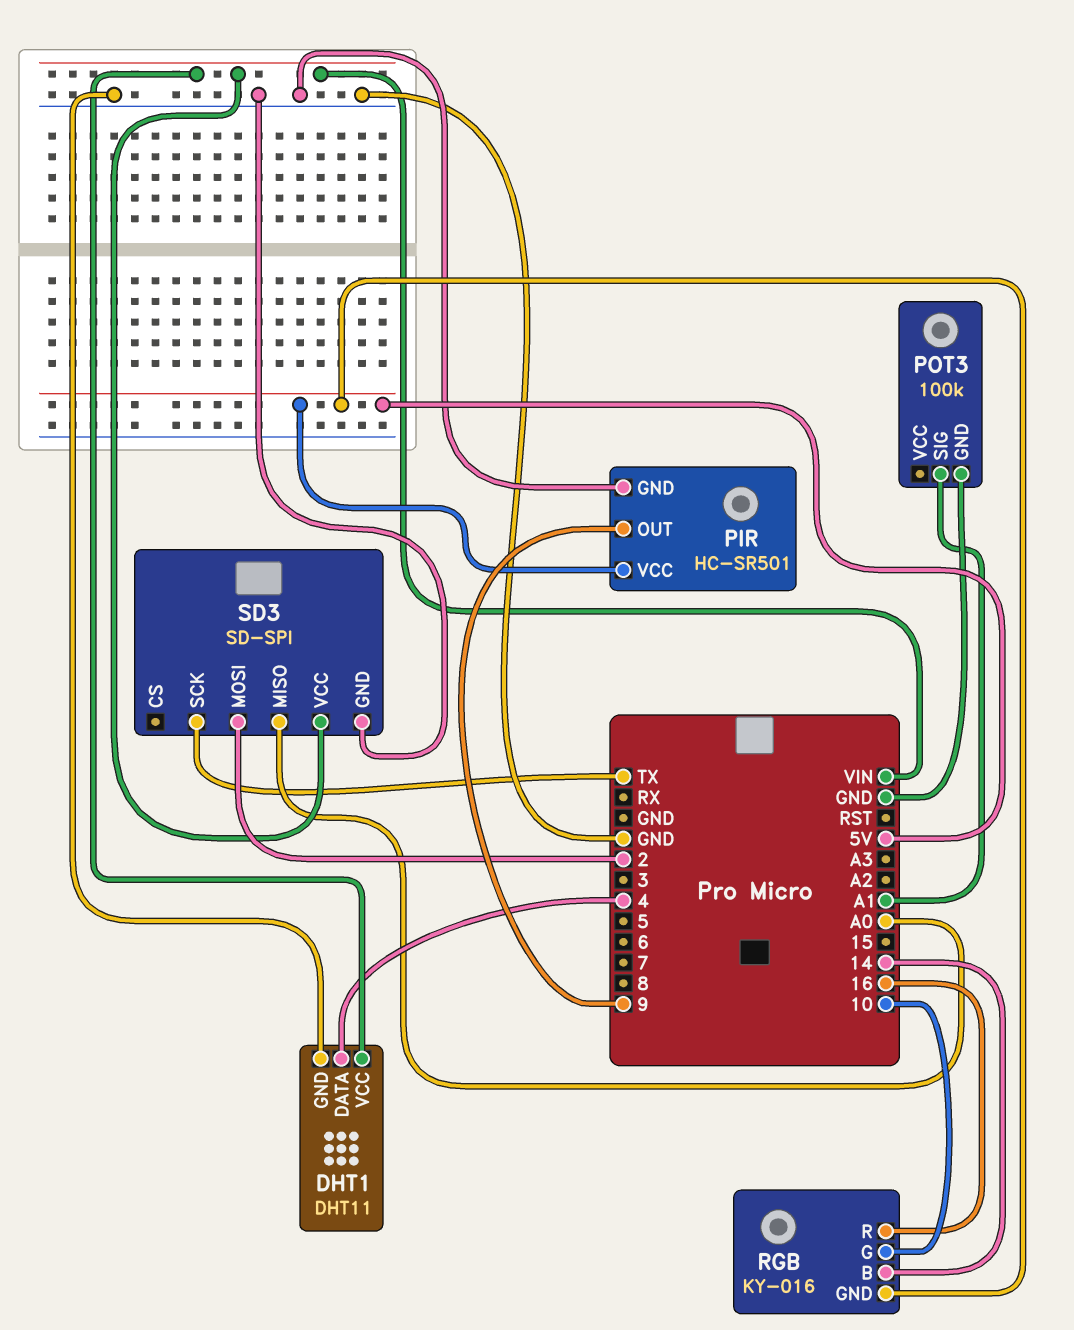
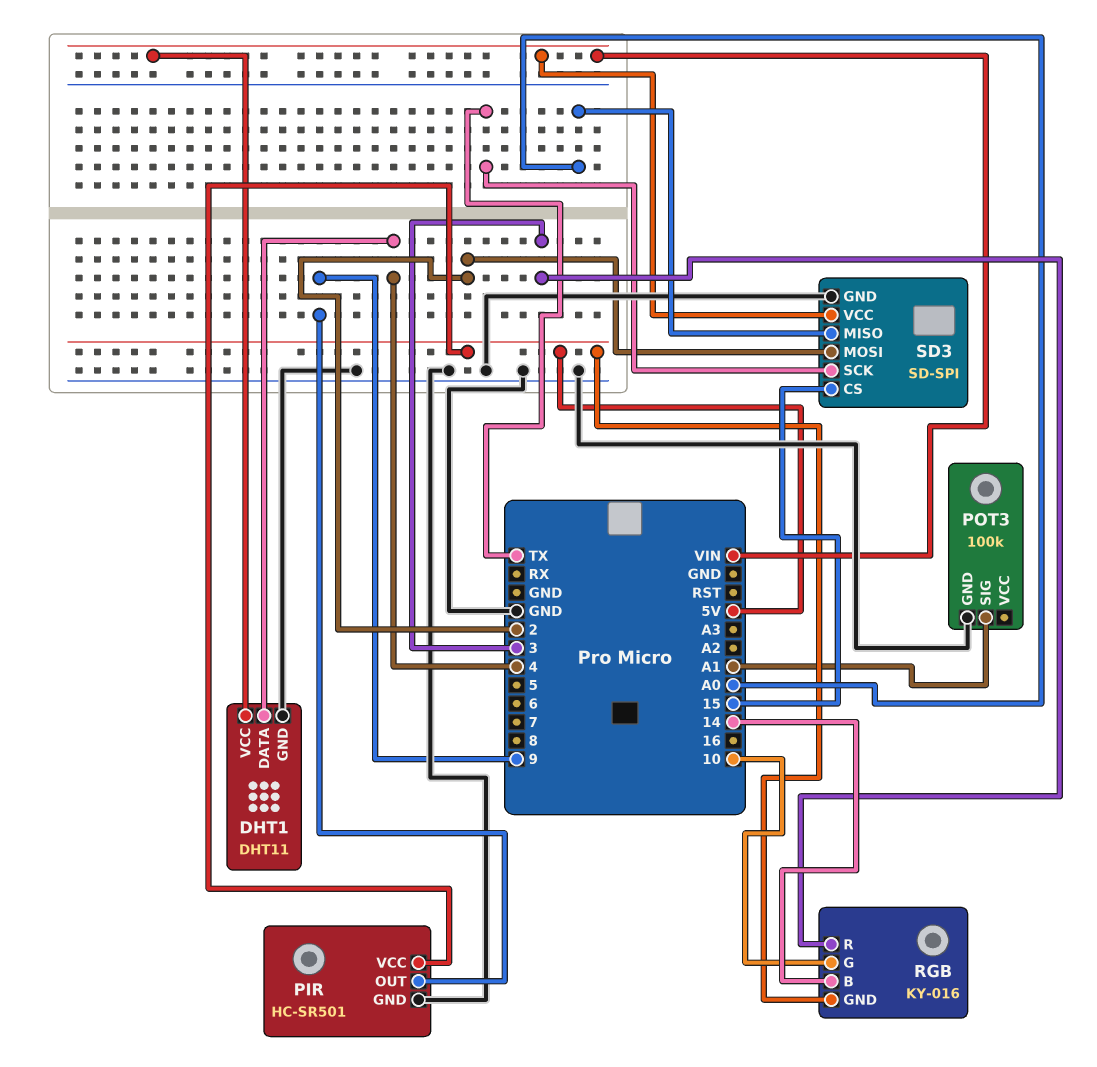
RGB pin R: 16 -> 3
SD3 pin CS: none -> 15

